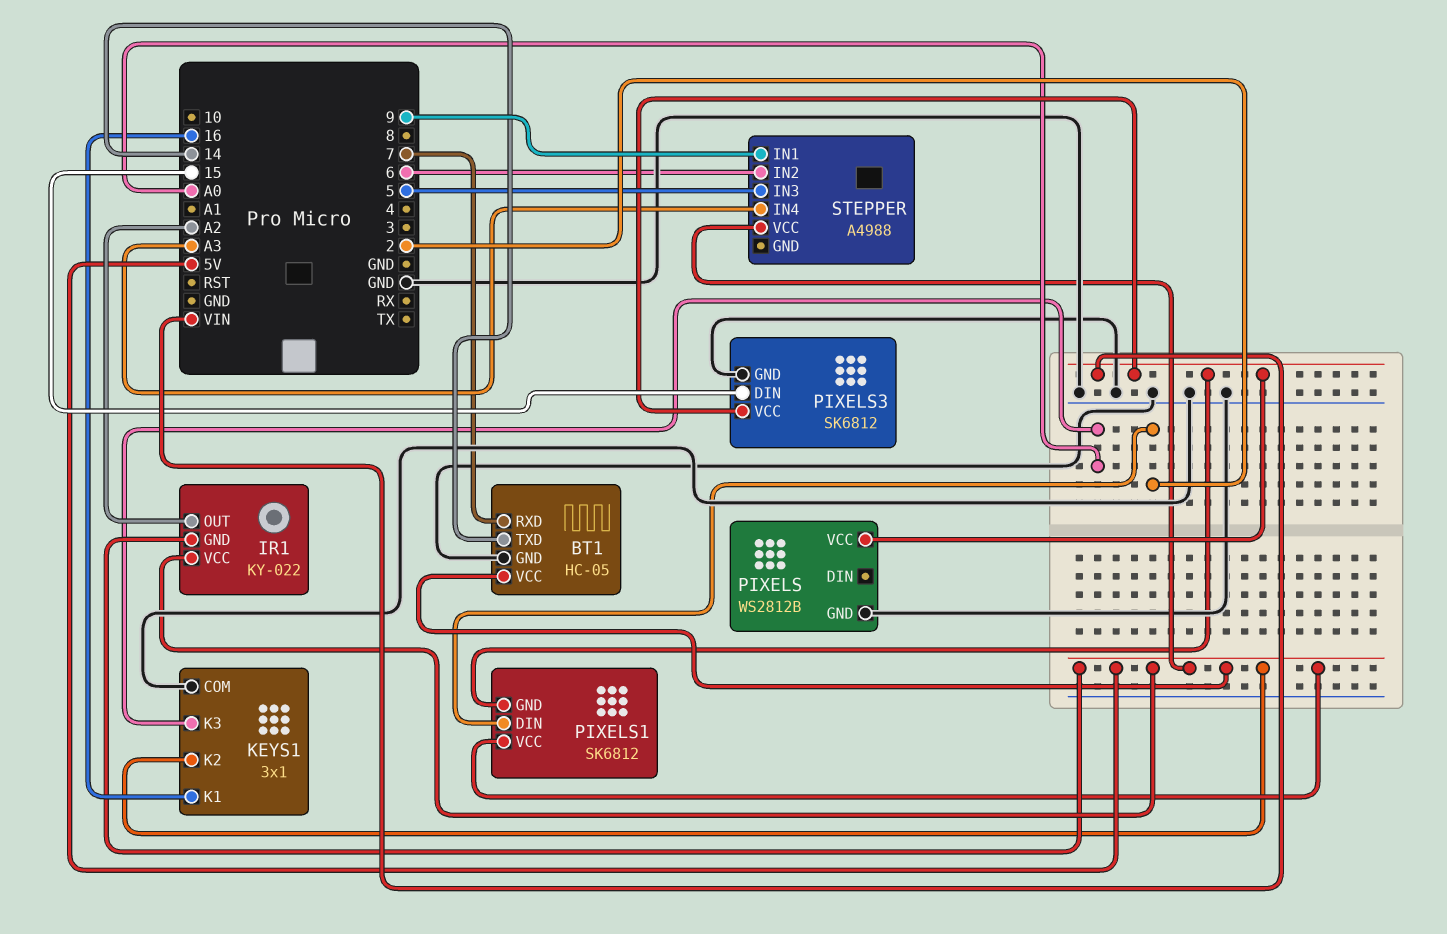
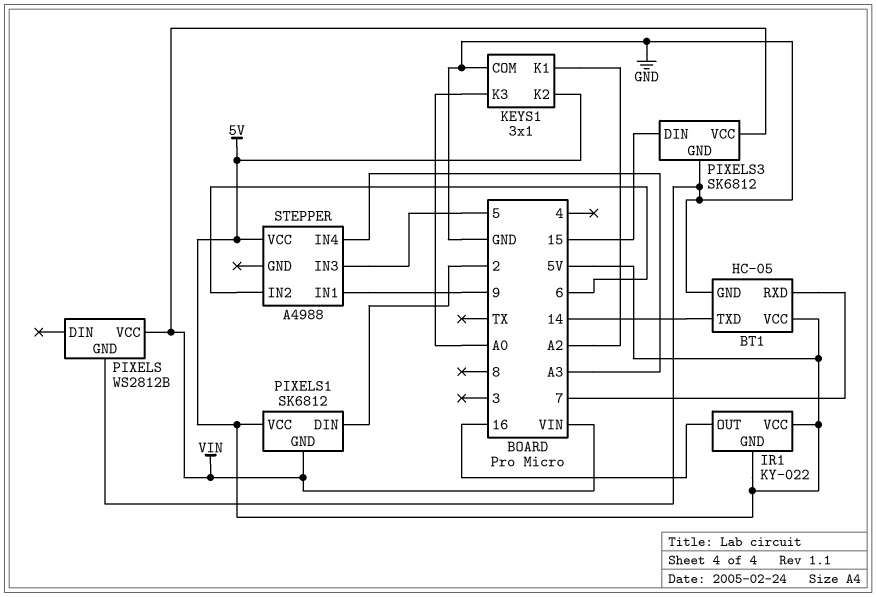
IR1 pin OUT: A2 -> 16
KEYS1 pin K1: 16 -> A2

